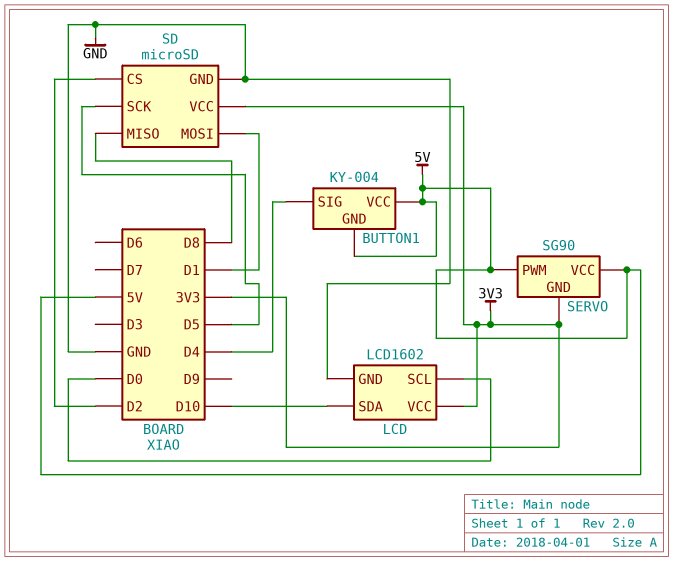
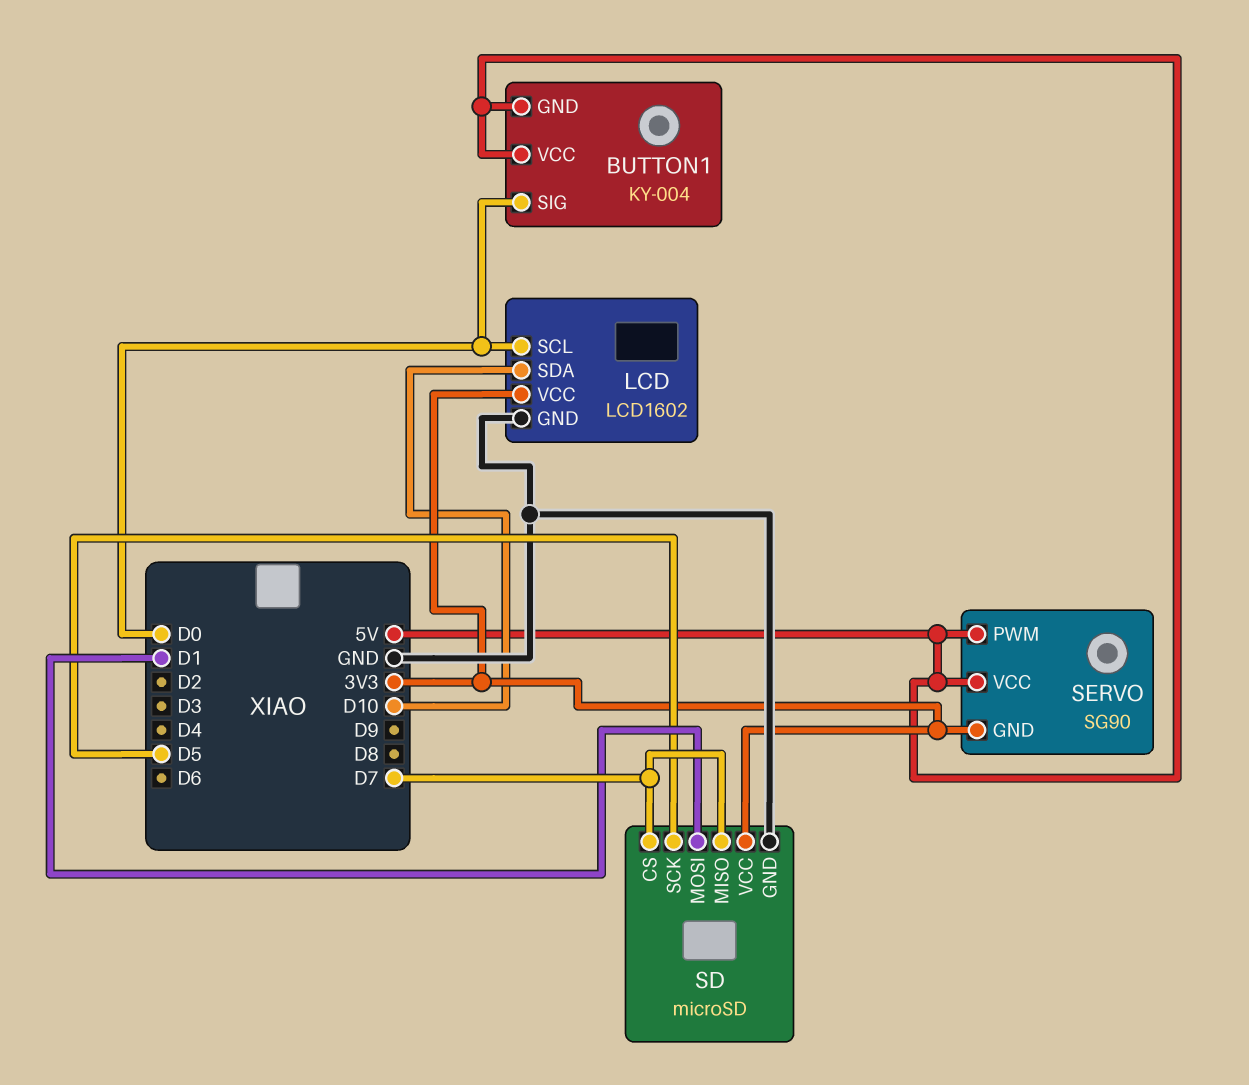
BUTTON1 pin SIG: D4 -> D0
SD pin CS: D2 -> D7
SD pin MISO: D8 -> D7

